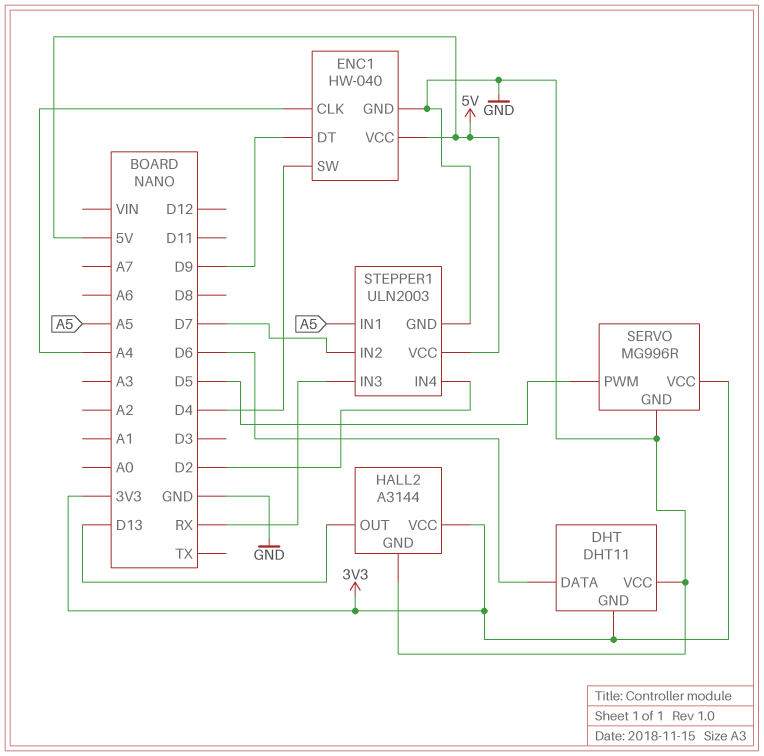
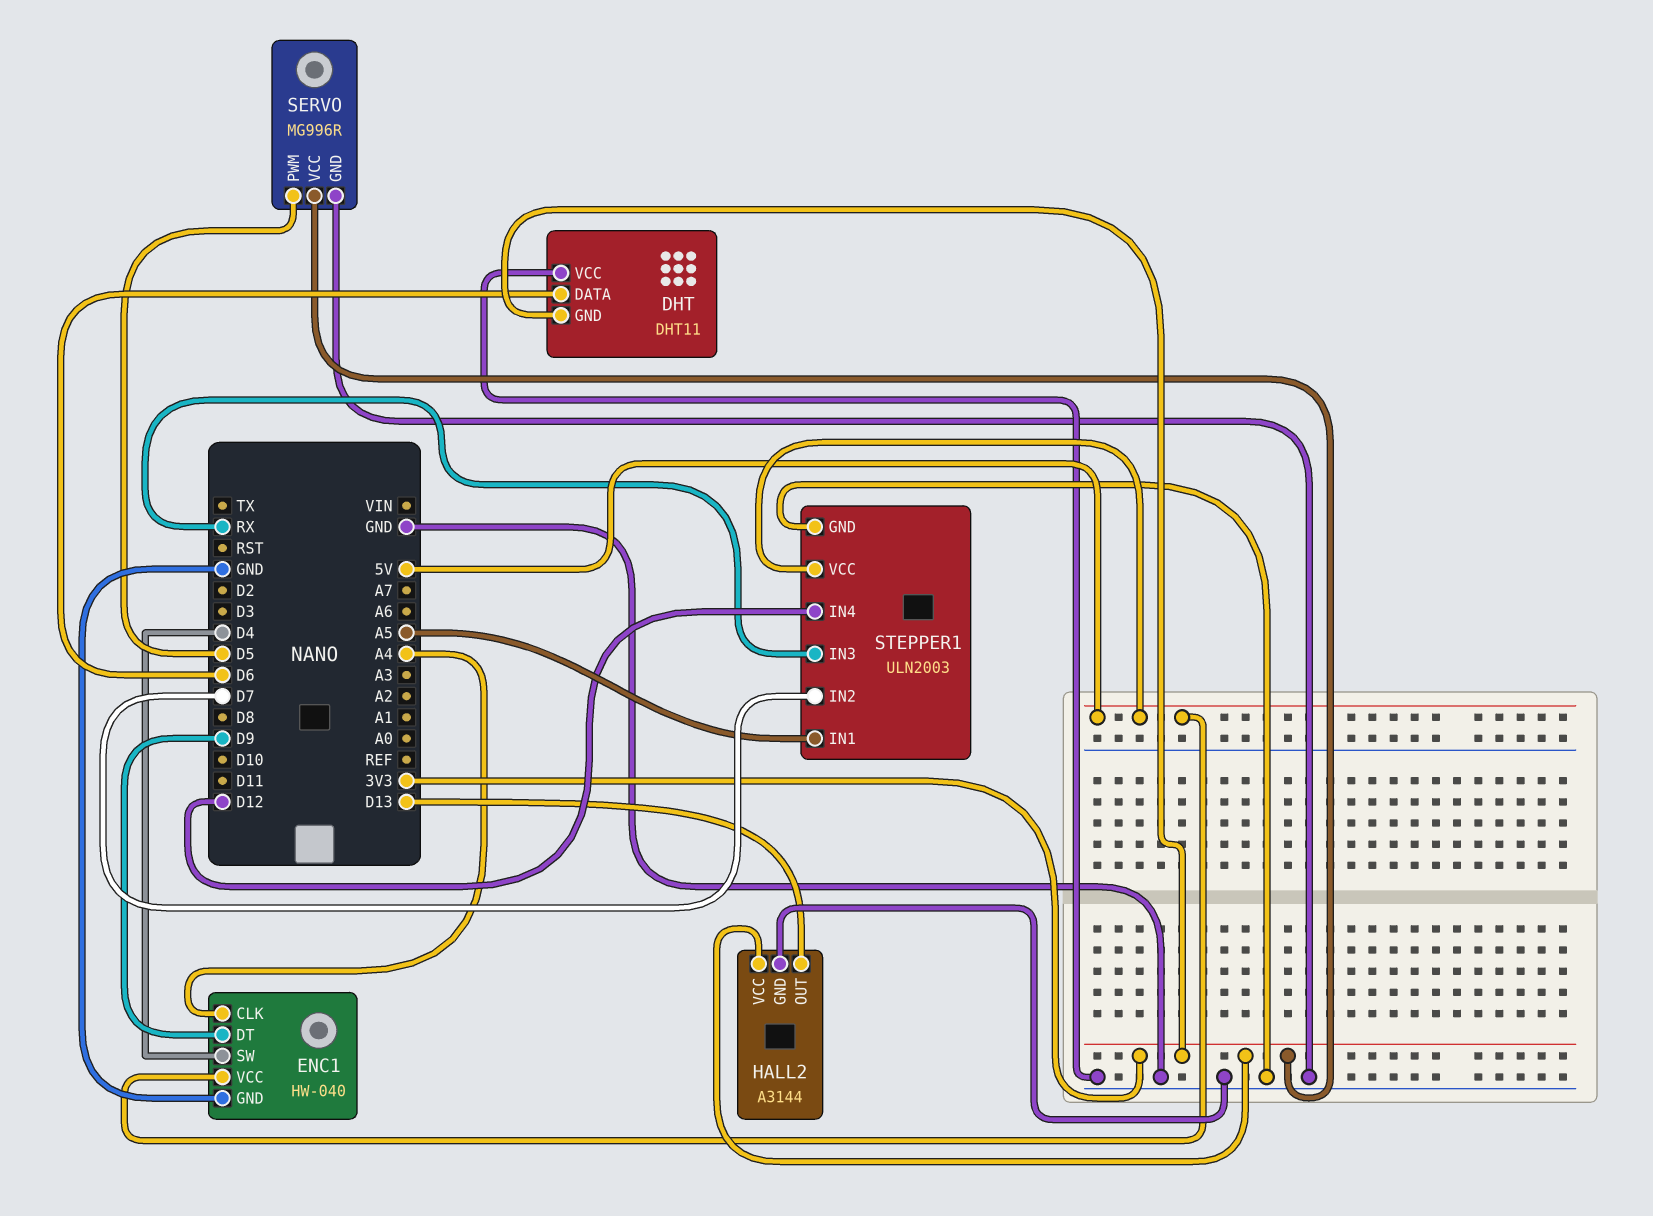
STEPPER1 pin IN4: D2 -> D12

